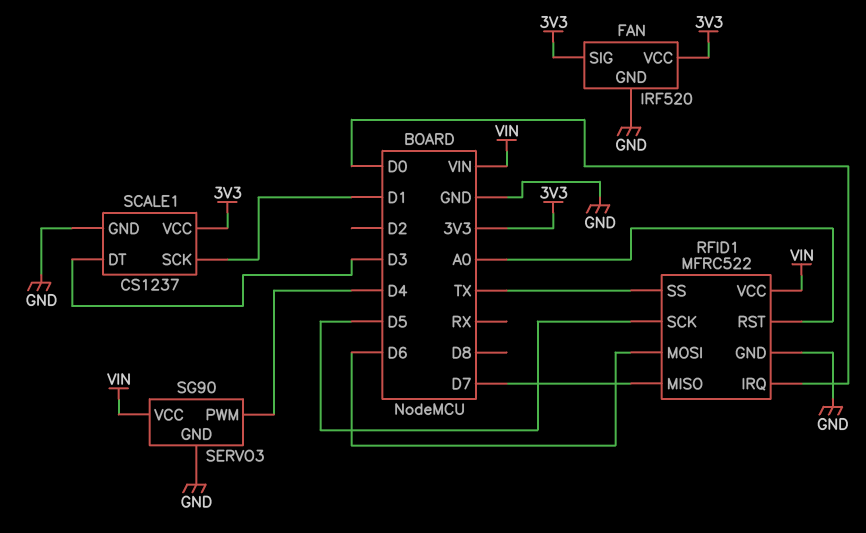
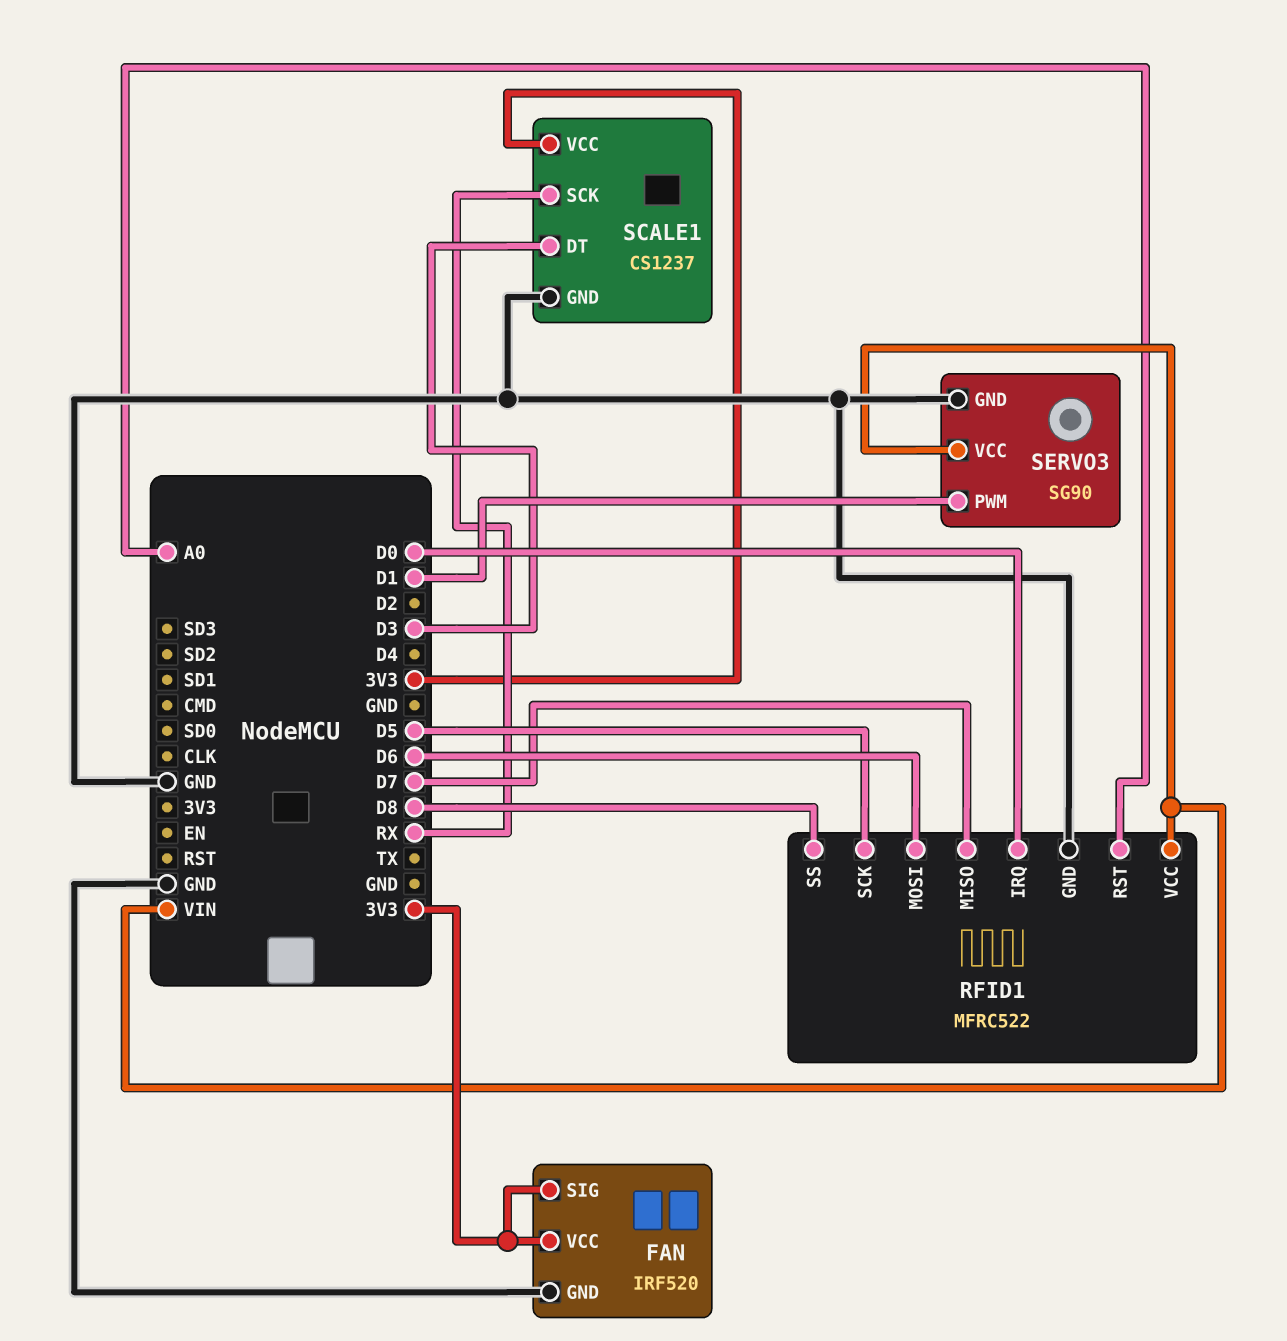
RFID1 pin SS: TX -> D8
SCALE1 pin SCK: D1 -> RX
SERVO3 pin PWM: D4 -> D1

